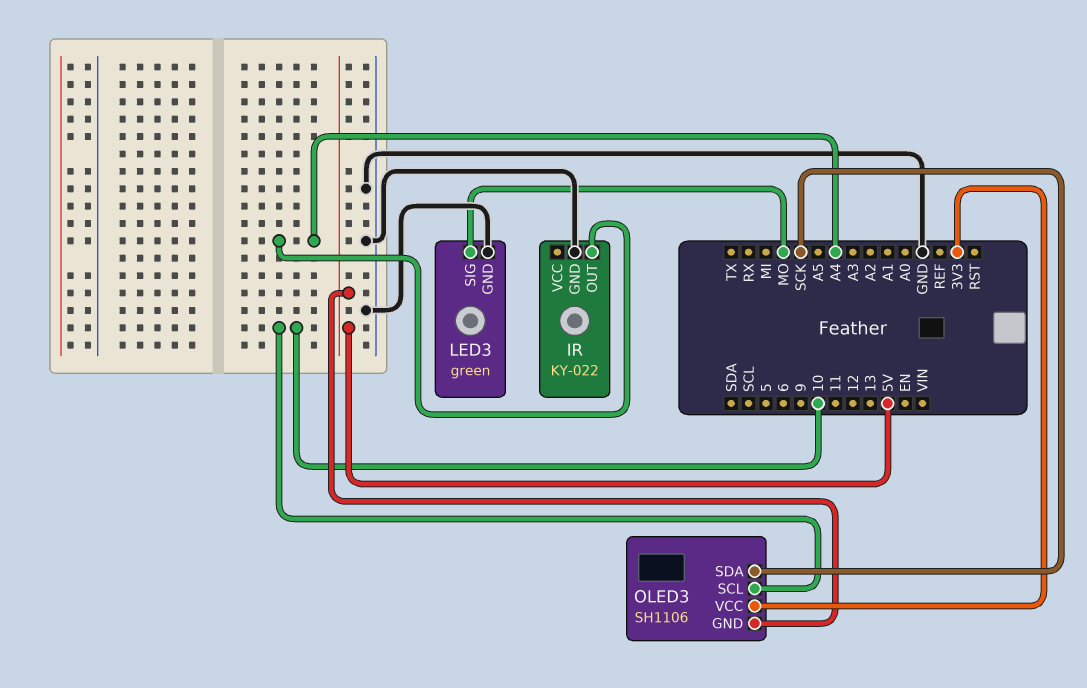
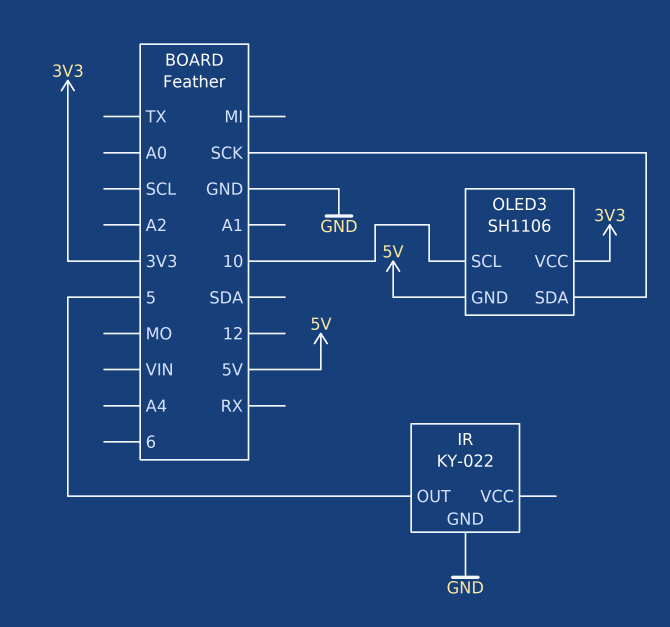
IR pin OUT: A4 -> 5
LED3: green -> none
LED3 pin GND: GND -> none
LED3 pin SIG: MO -> none

